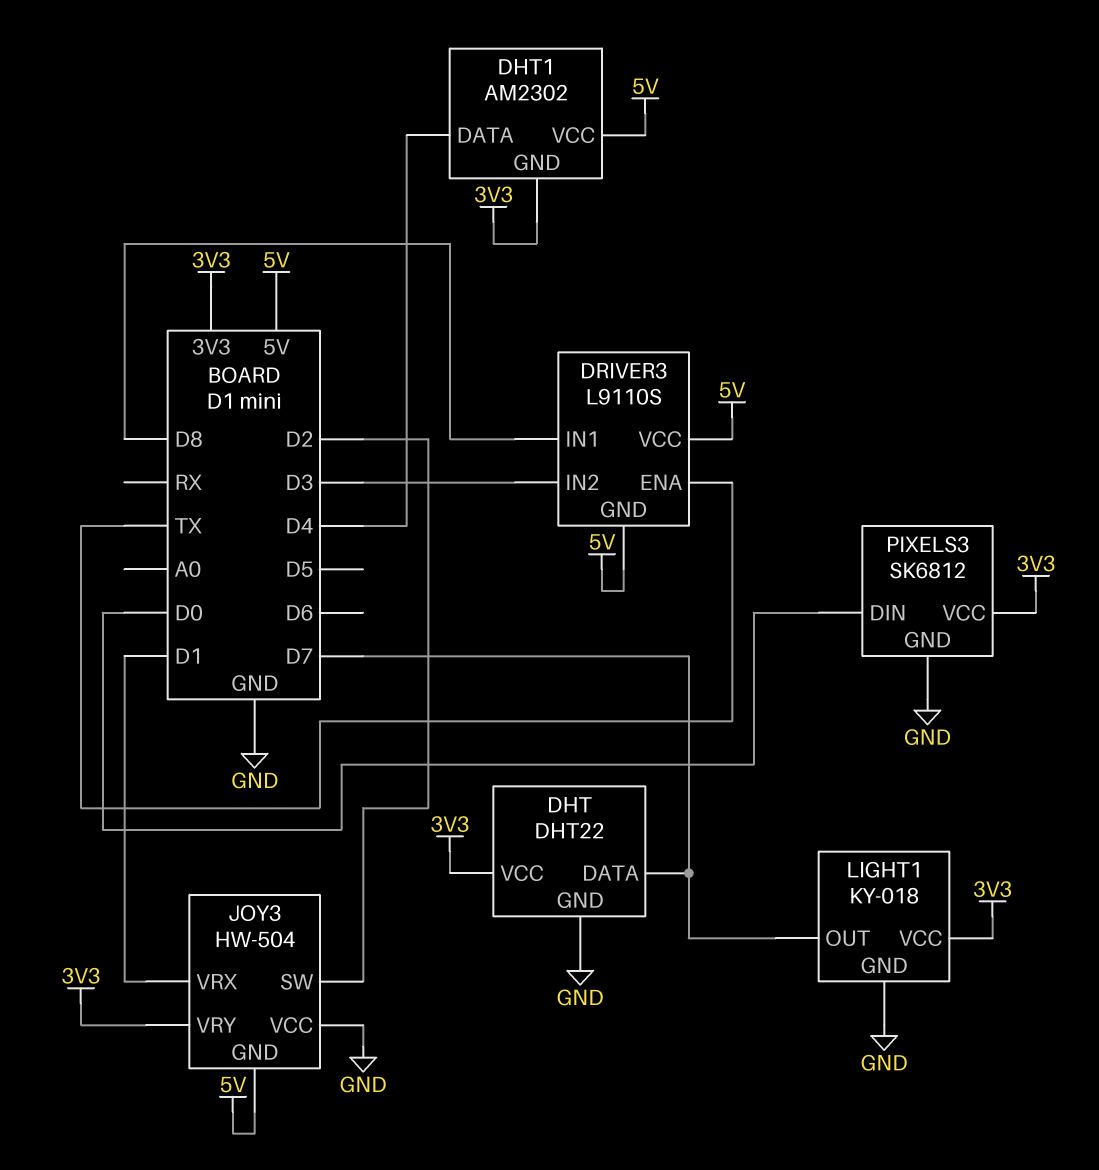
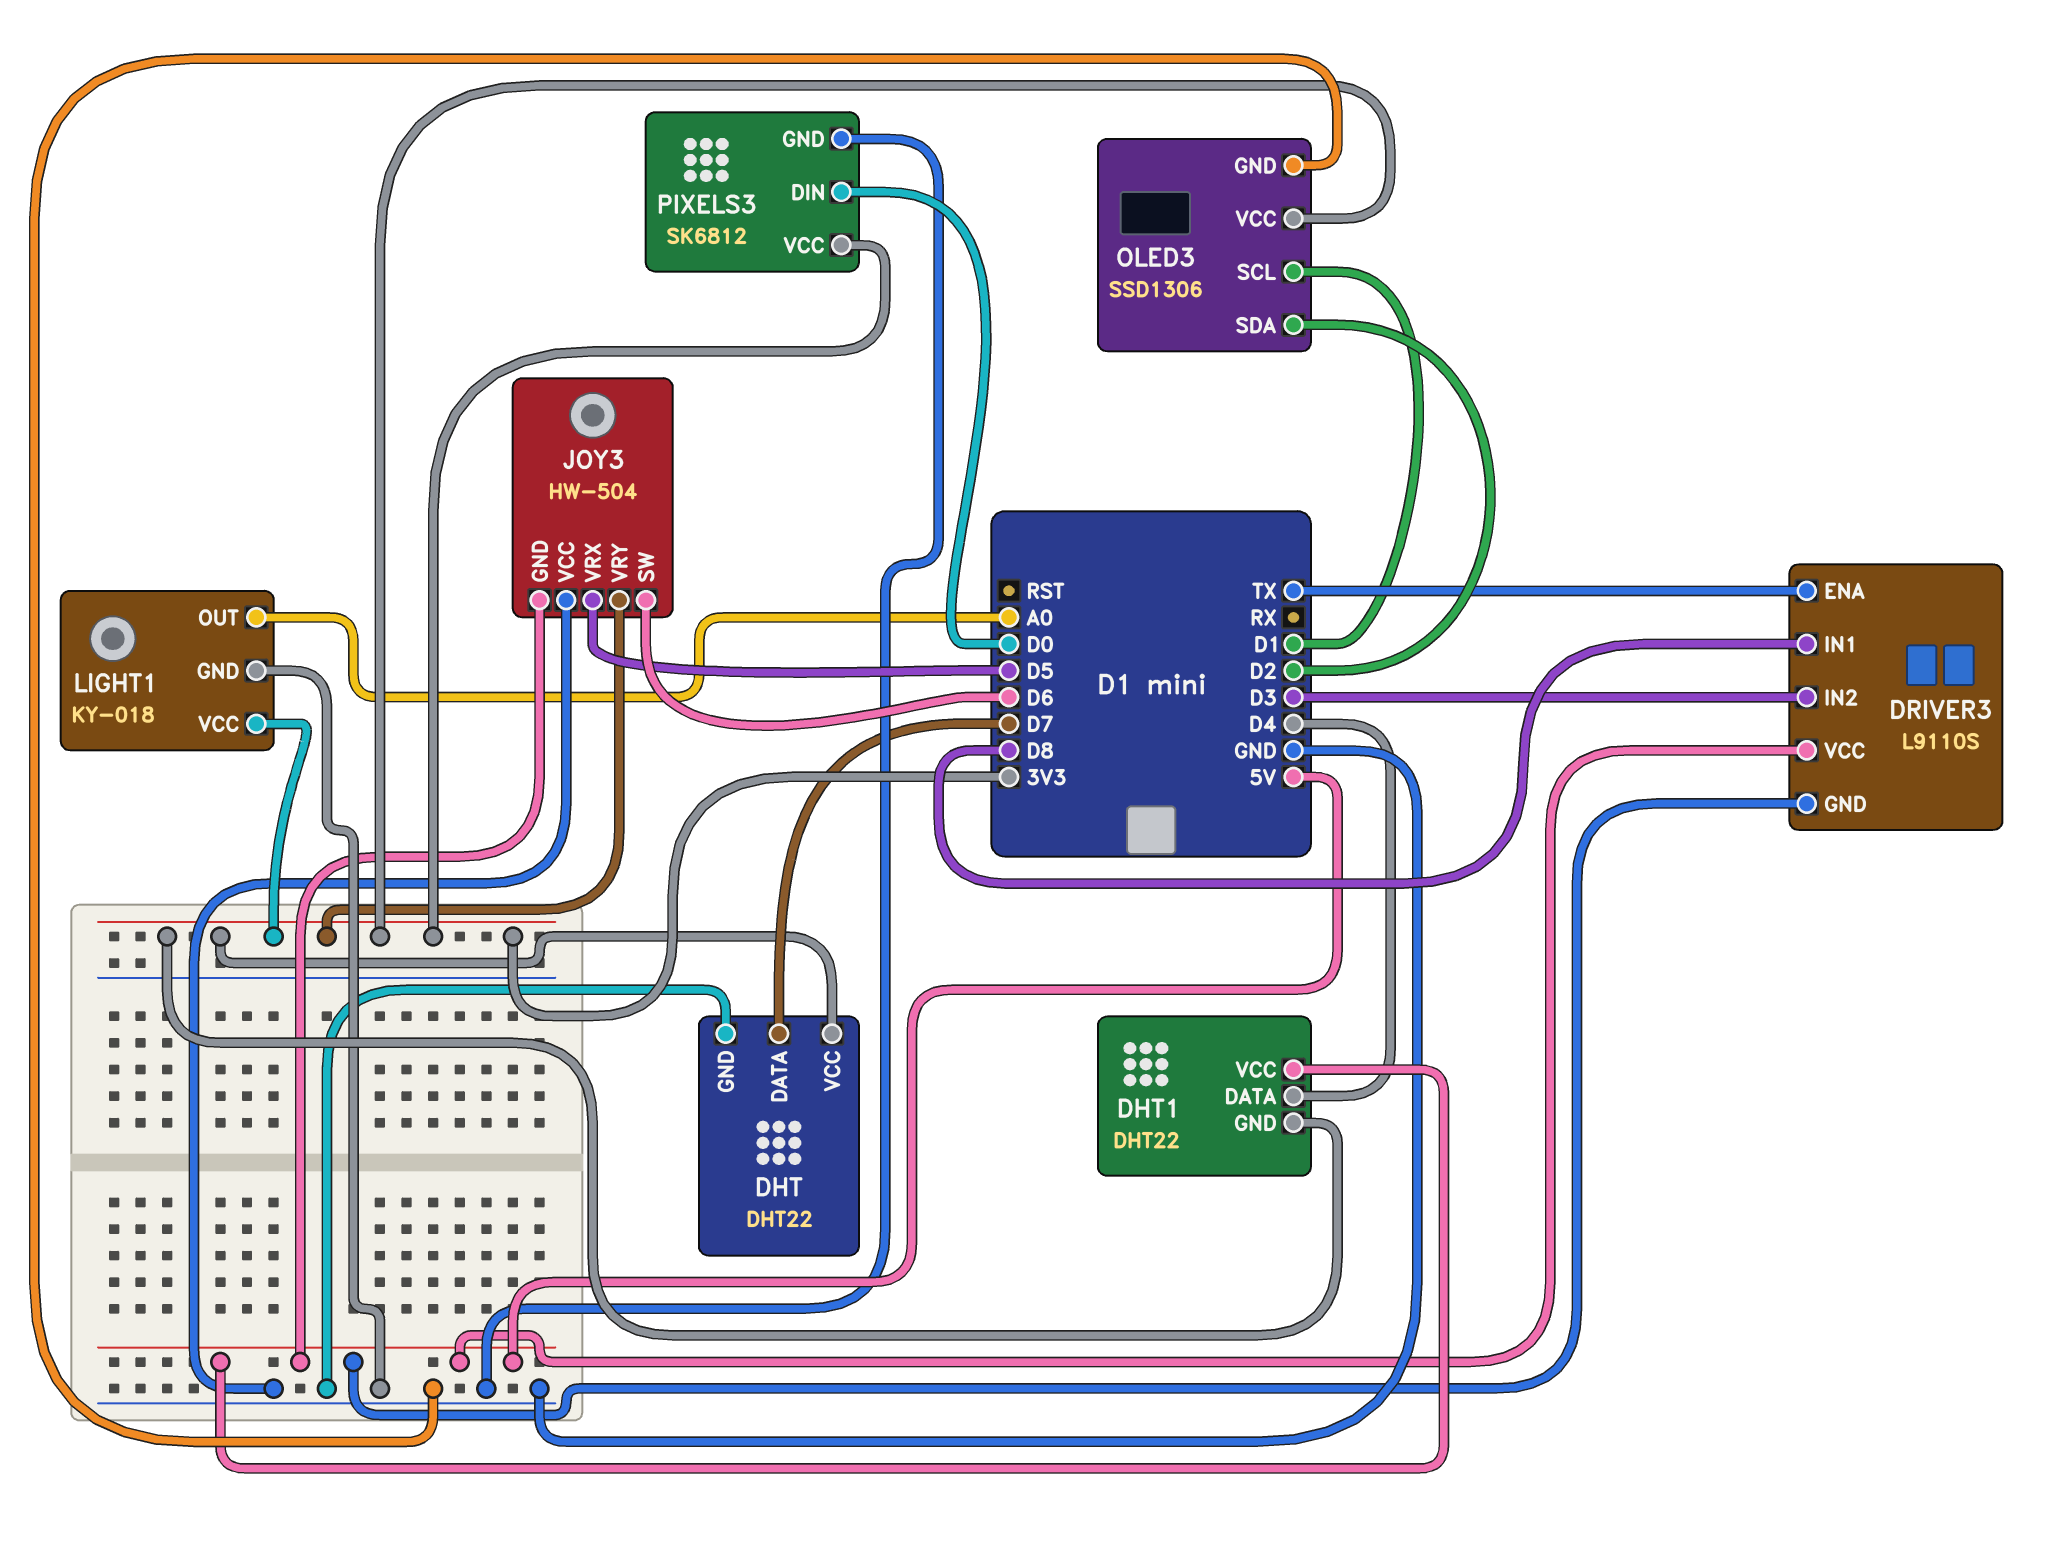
DHT1: AM2302 -> DHT22
JOY3 pin SW: D2 -> D6
JOY3 pin VRX: D1 -> D5
LIGHT1 pin OUT: D7 -> A0
OLED3: none -> SSD1306
OLED3 pin GND: none -> GND
OLED3 pin SCL: none -> D1
OLED3 pin SDA: none -> D2
OLED3 pin VCC: none -> 3V3

